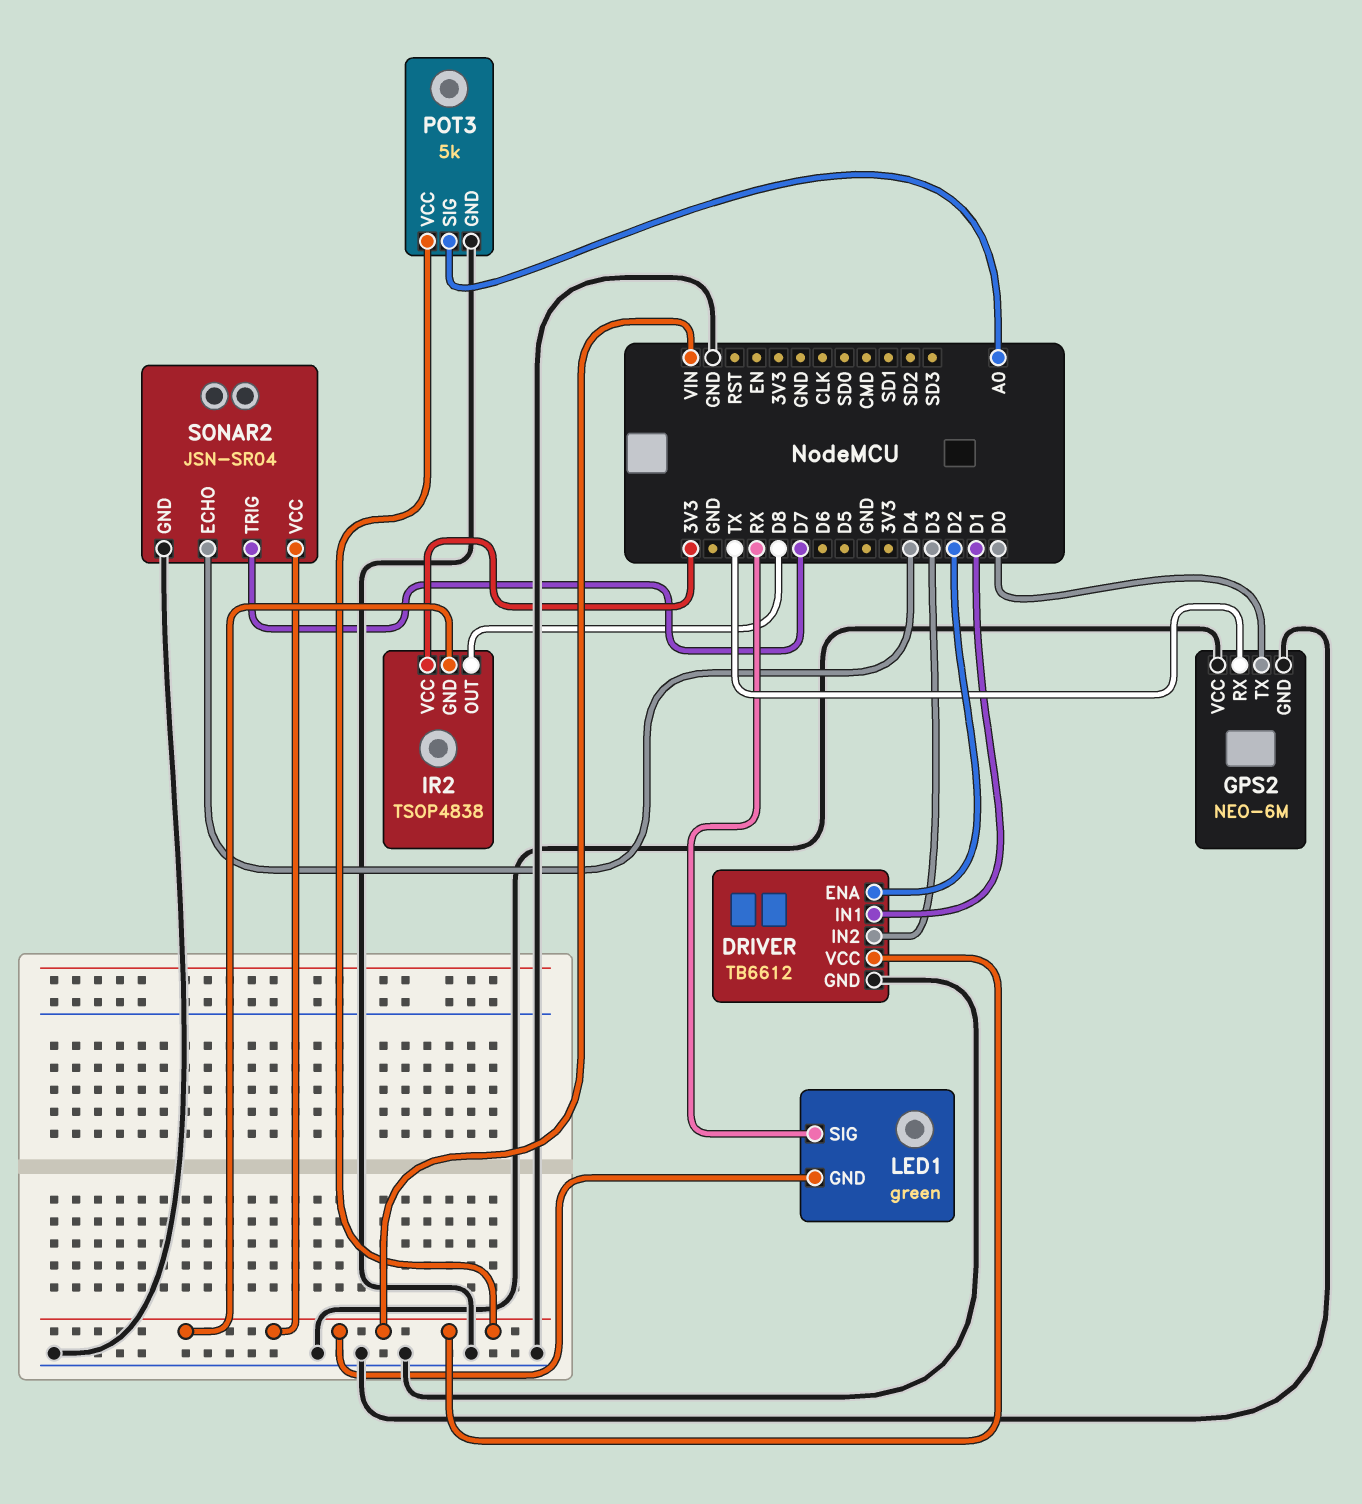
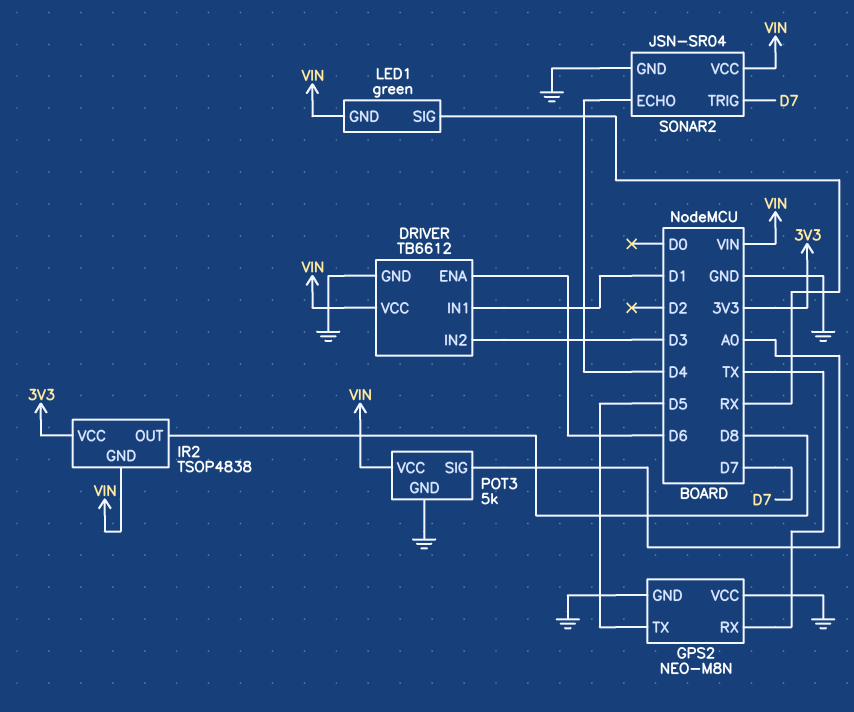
DRIVER pin ENA: D2 -> D6
GPS2: NEO-6M -> NEO-M8N
GPS2 pin TX: D0 -> D5

